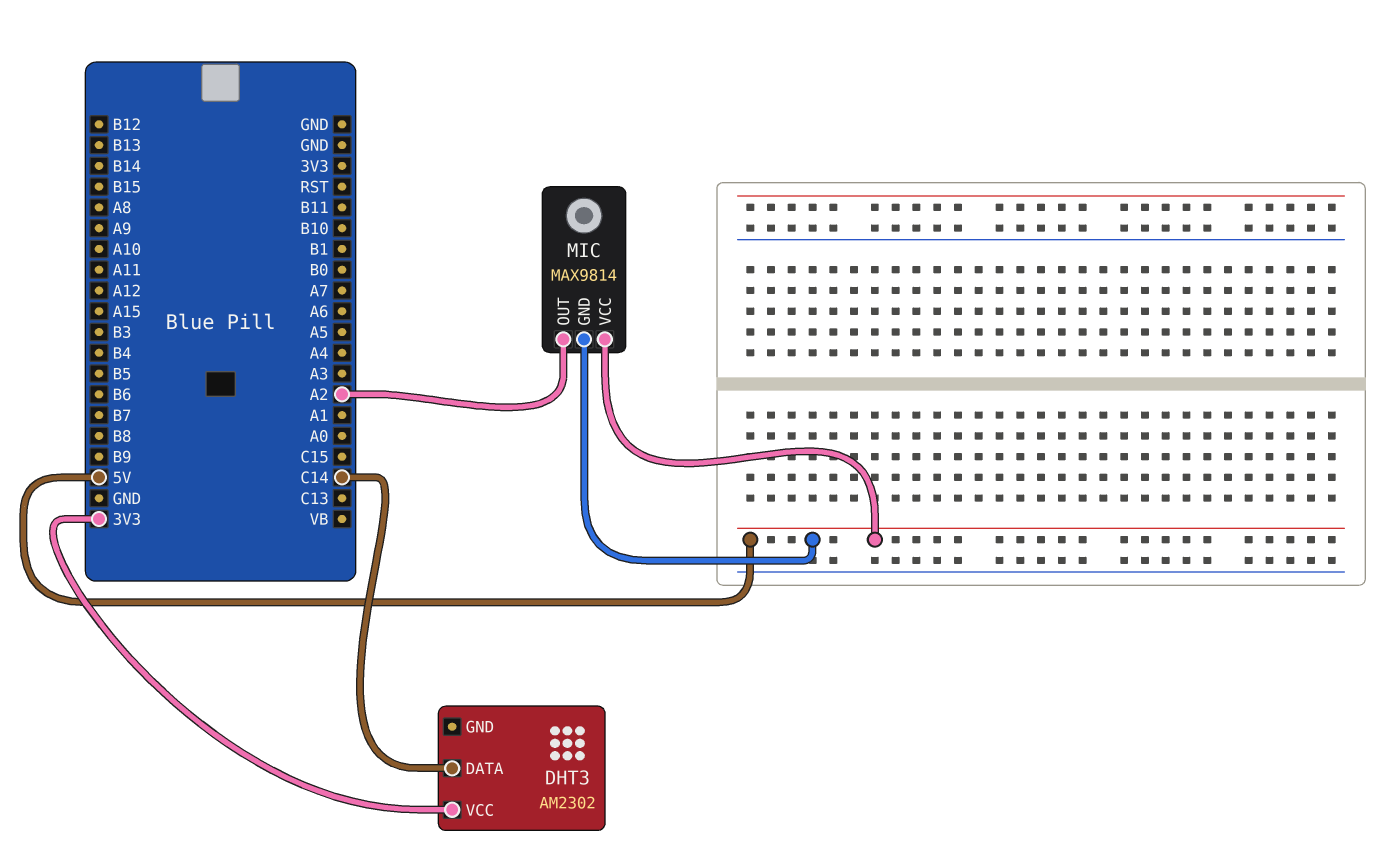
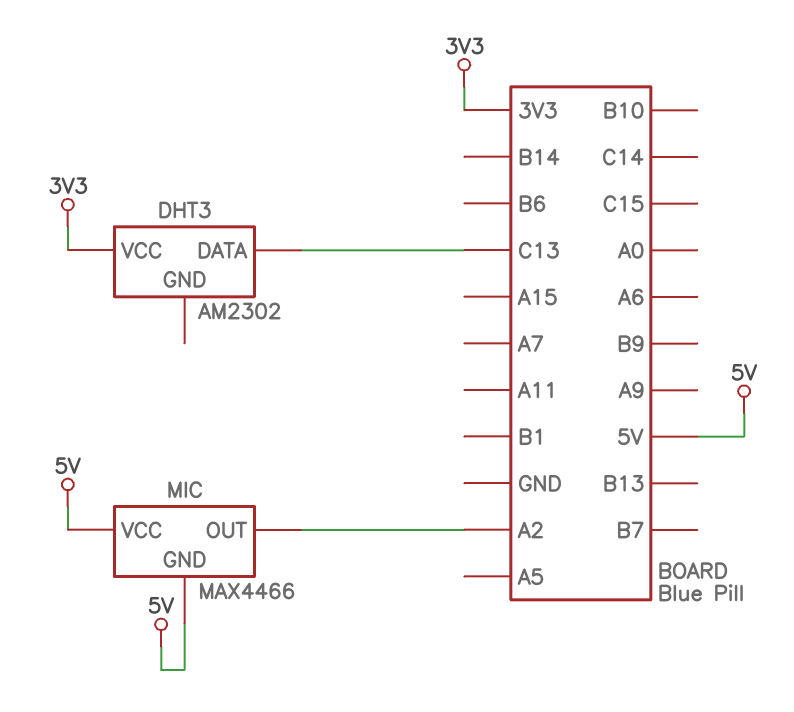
DHT3 pin DATA: C14 -> C13
MIC: MAX9814 -> MAX4466

